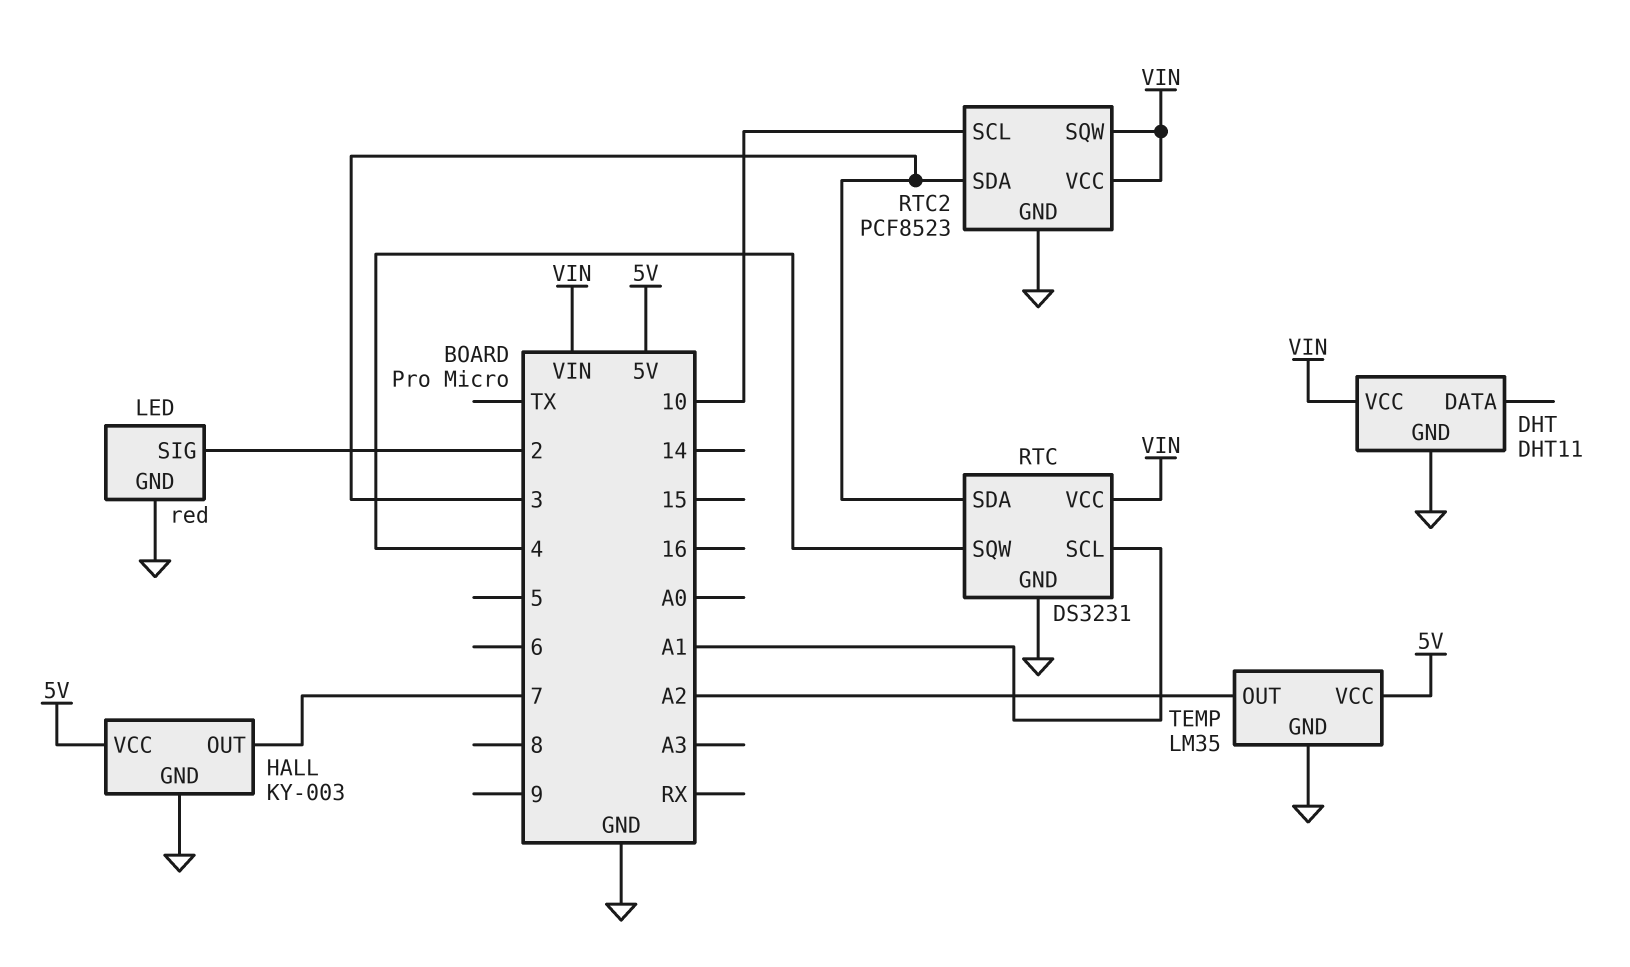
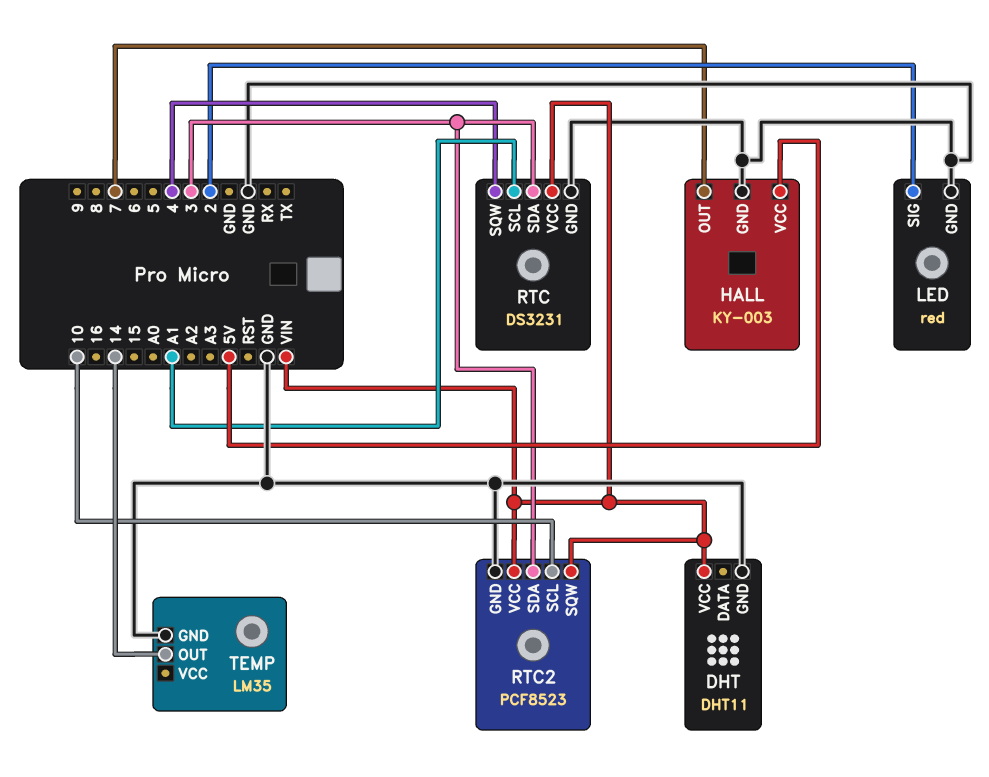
TEMP pin OUT: A2 -> 14
TEMP pin VCC: 5V -> none

